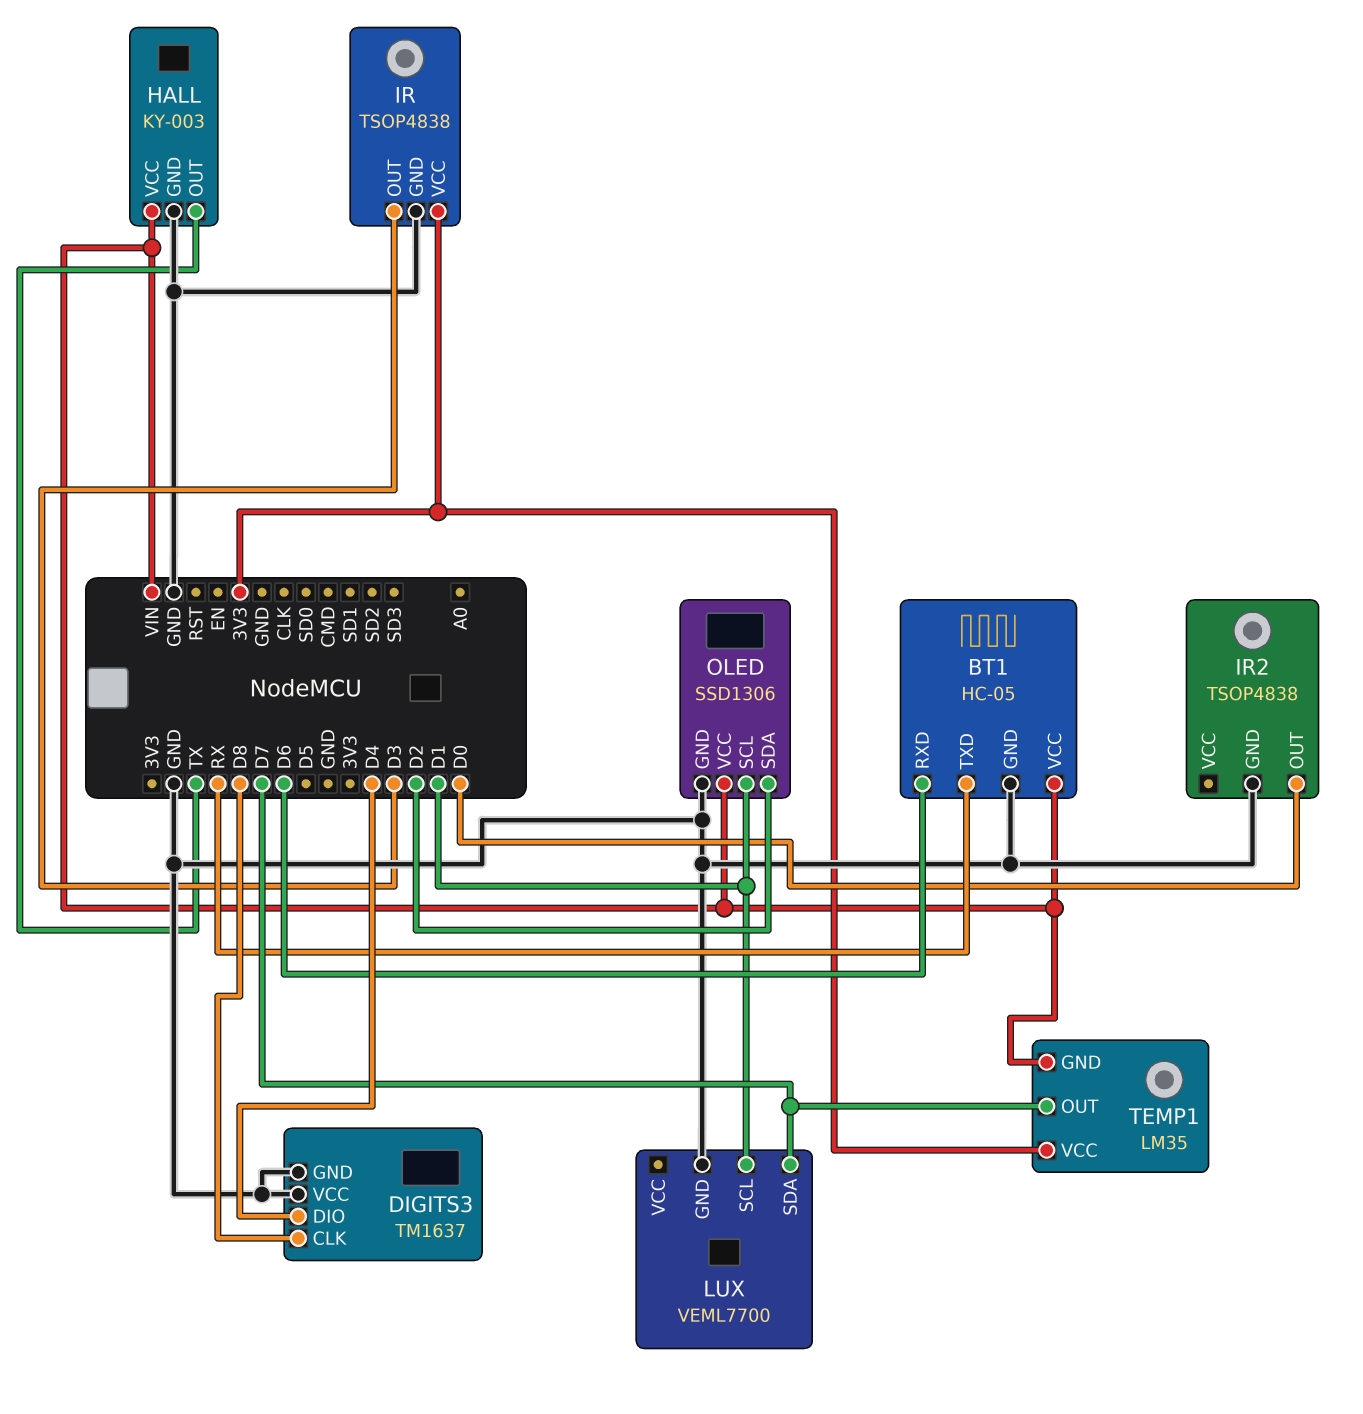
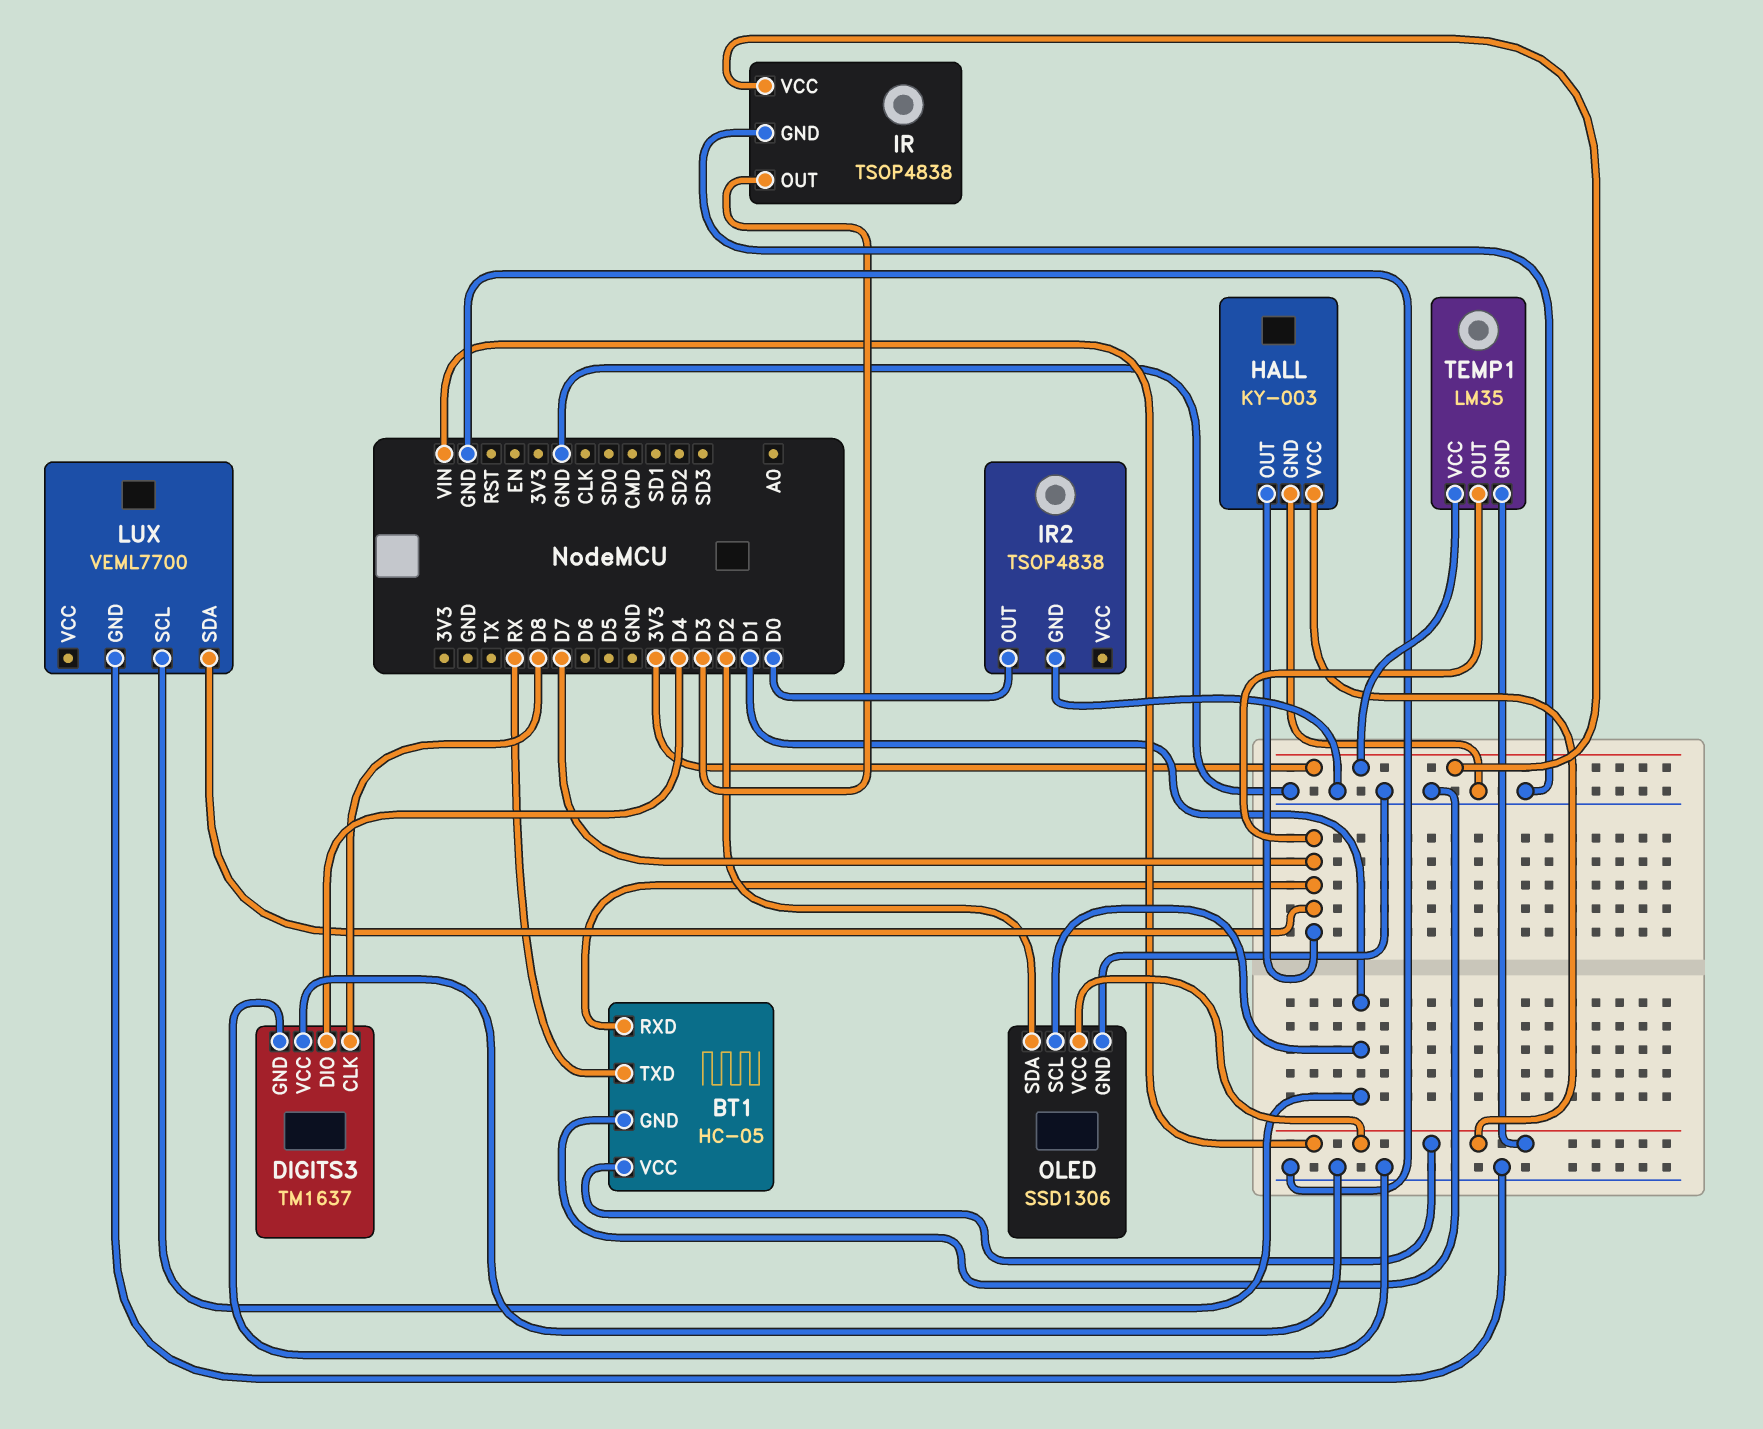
BT1 pin RXD: D6 -> D7
HALL pin OUT: TX -> D7

